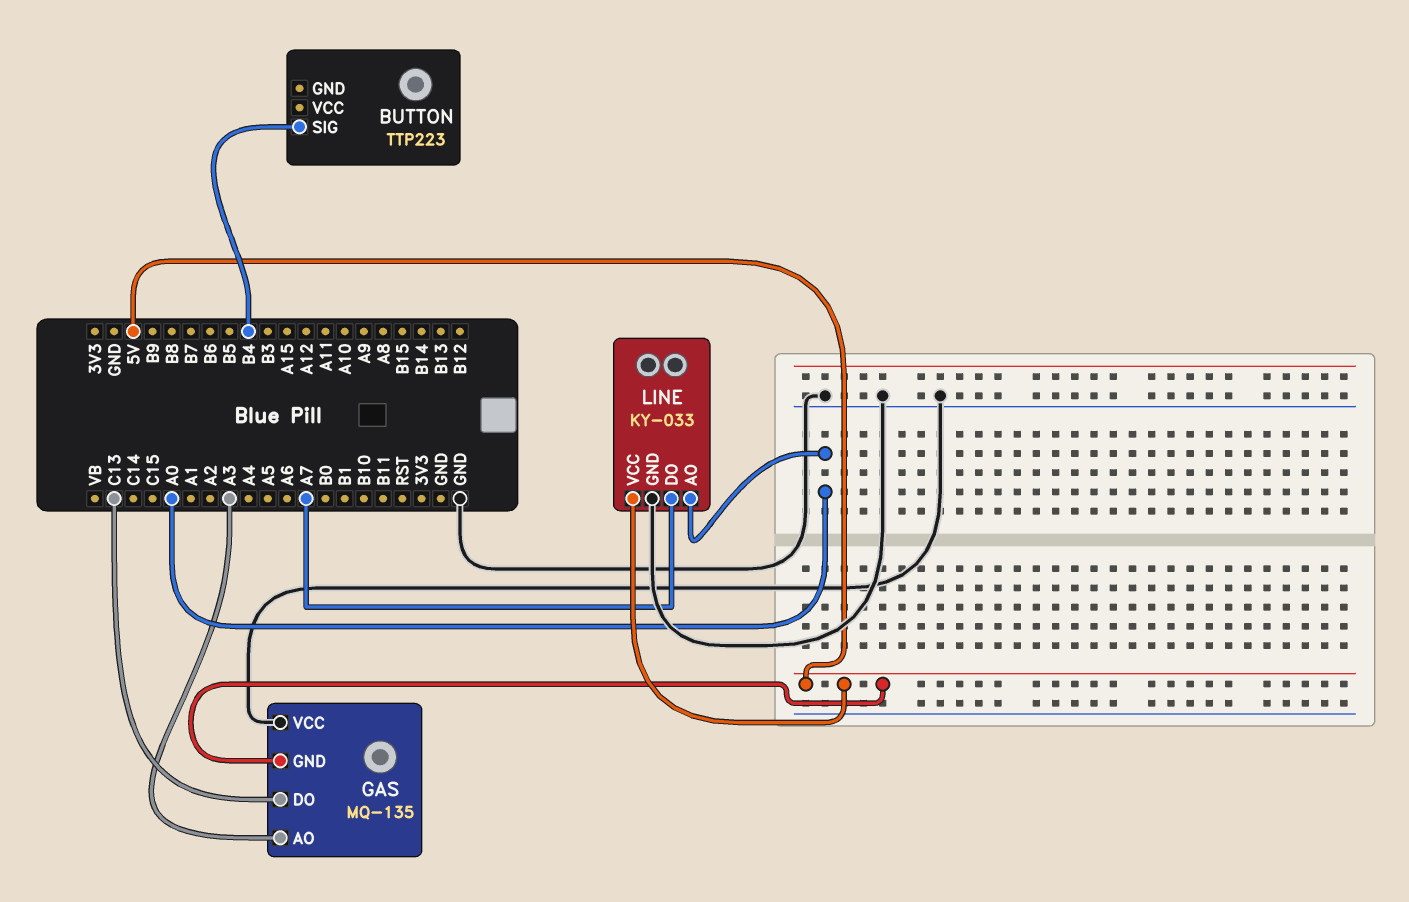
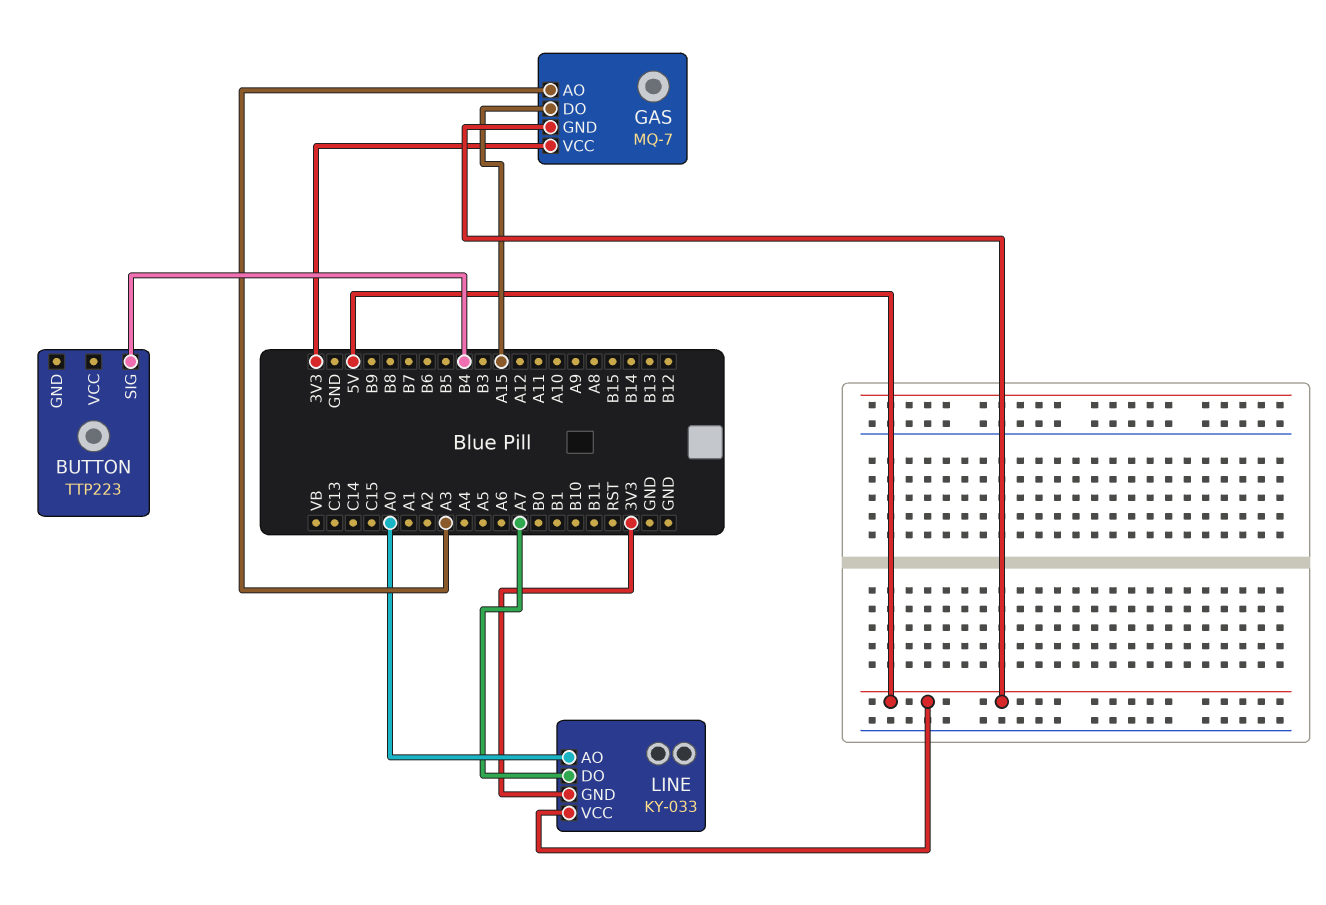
GAS: MQ-135 -> MQ-7
GAS pin DO: C13 -> A15
GAS pin VCC: GND -> 3V3
LINE pin GND: GND -> 3V3

